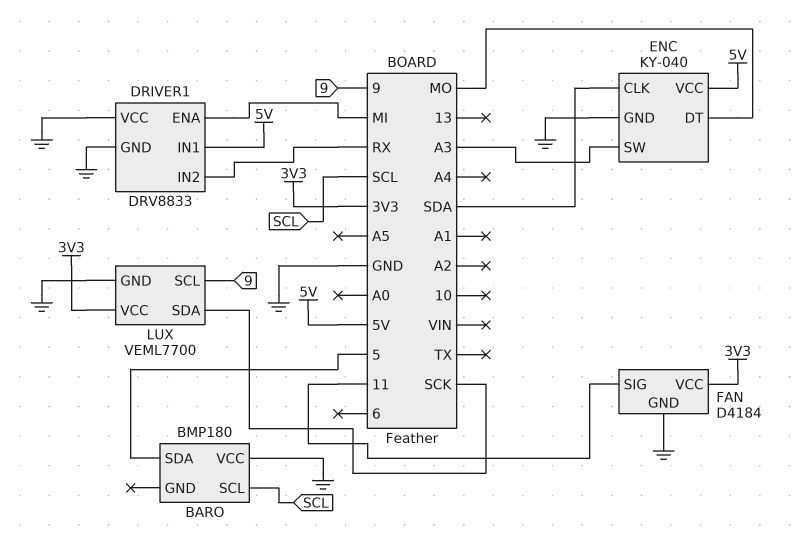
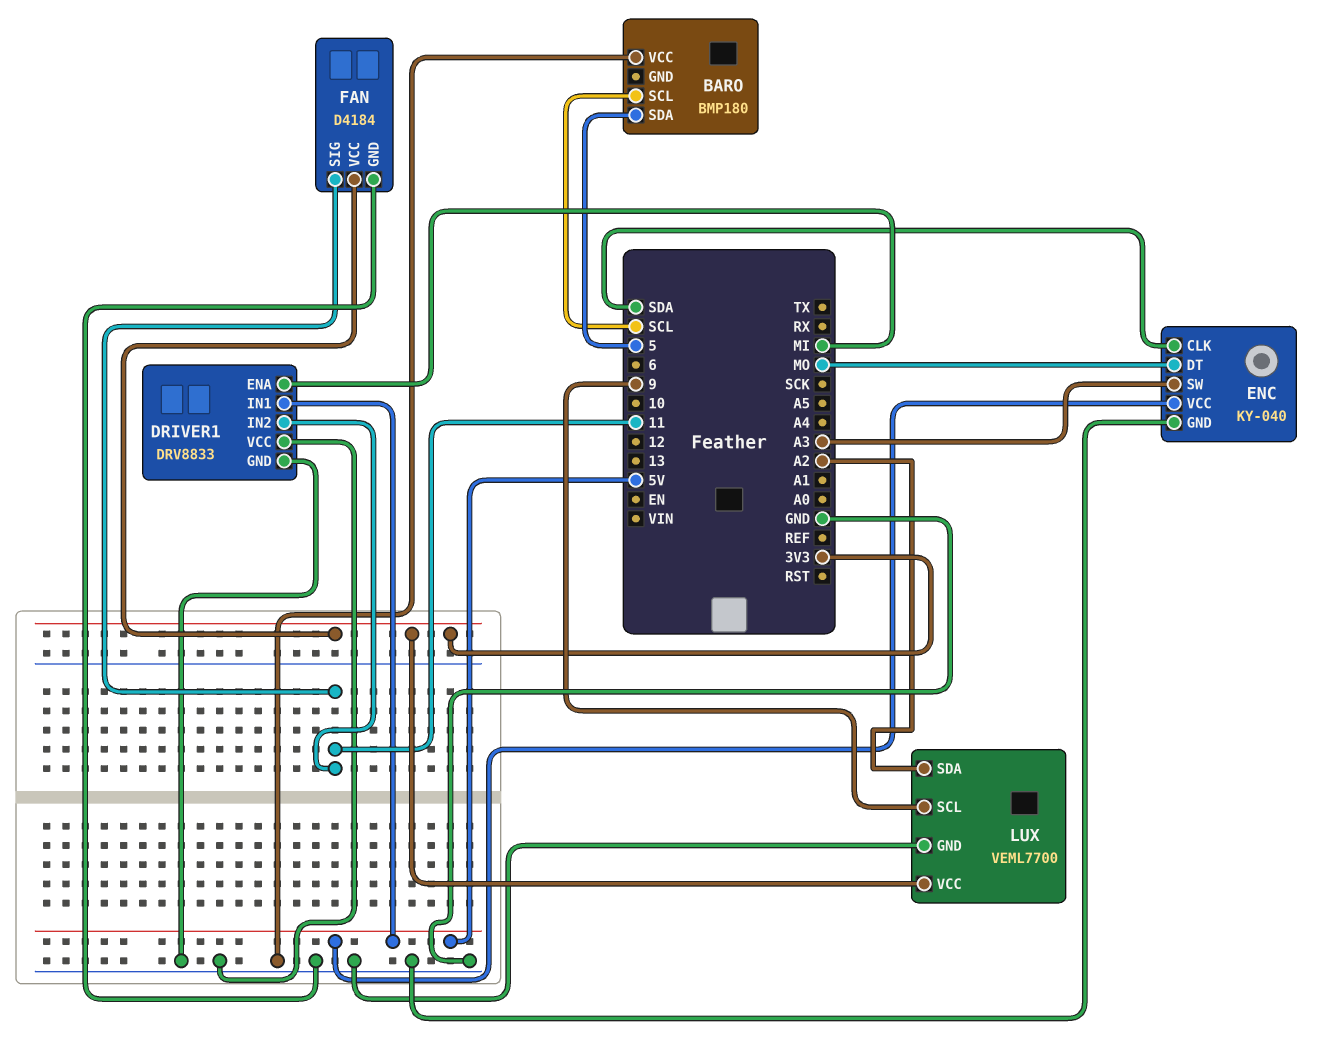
DRIVER1 pin IN2: RX -> 11
LUX pin SDA: SCK -> A2

